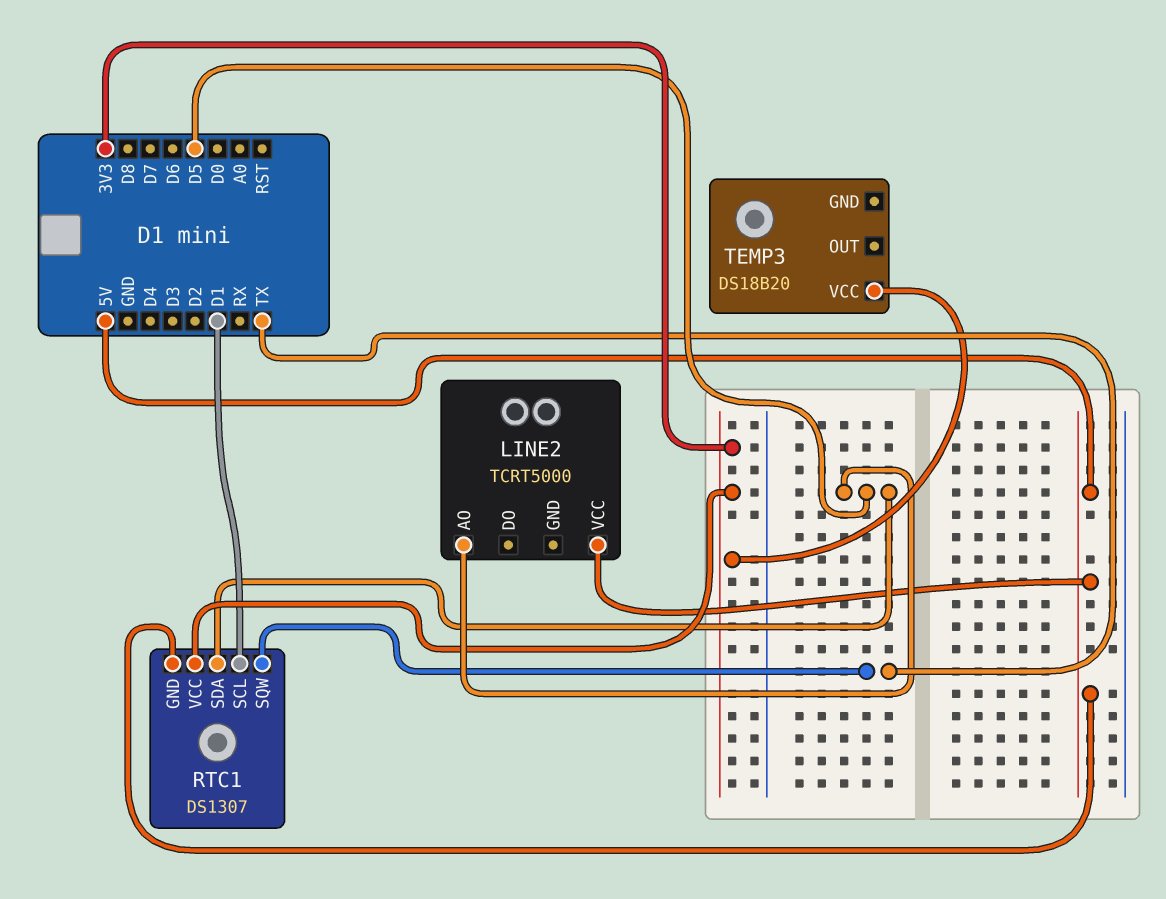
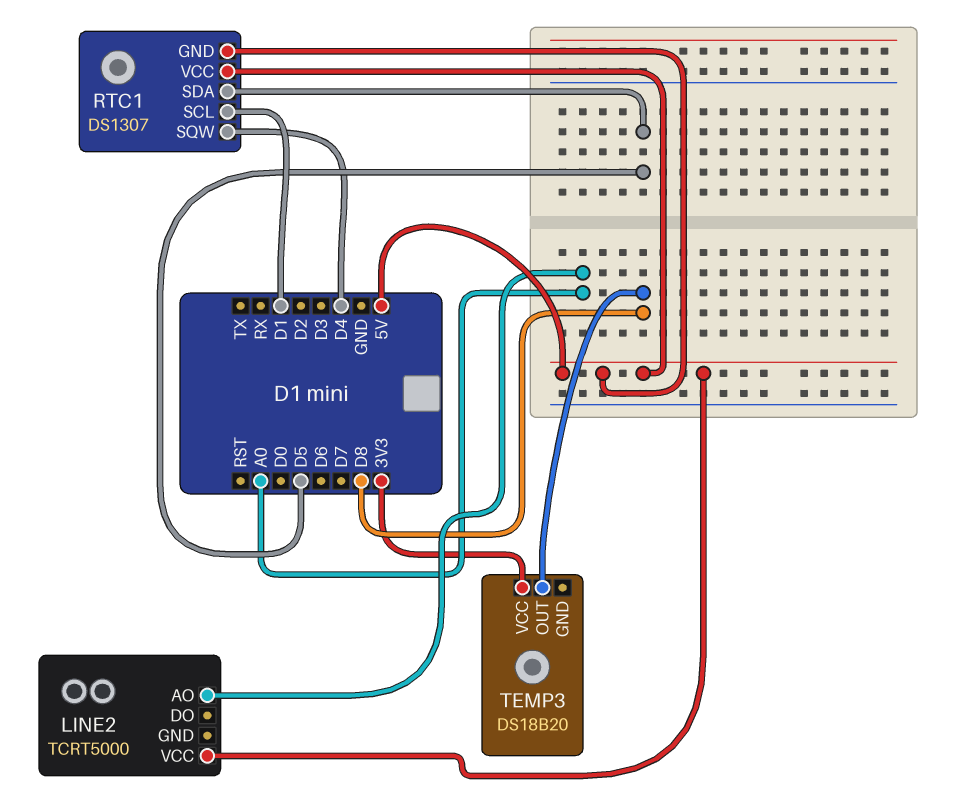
LINE2 pin AO: D5 -> A0
RTC1 pin SQW: TX -> D4
RTC1 pin VCC: 3V3 -> 5V
TEMP3 pin OUT: none -> D8

